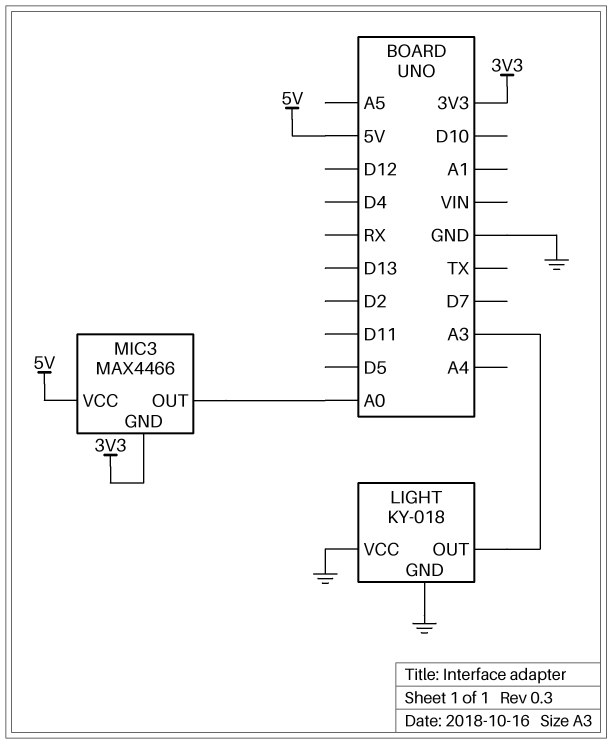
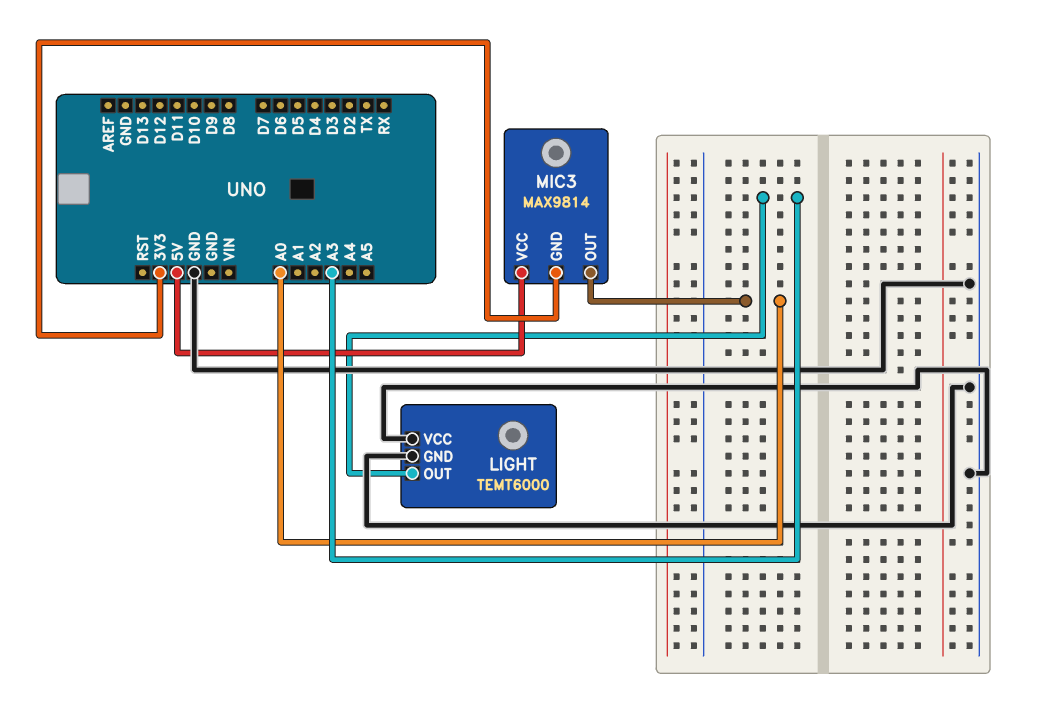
LIGHT: KY-018 -> TEMT6000
MIC3: MAX4466 -> MAX9814

